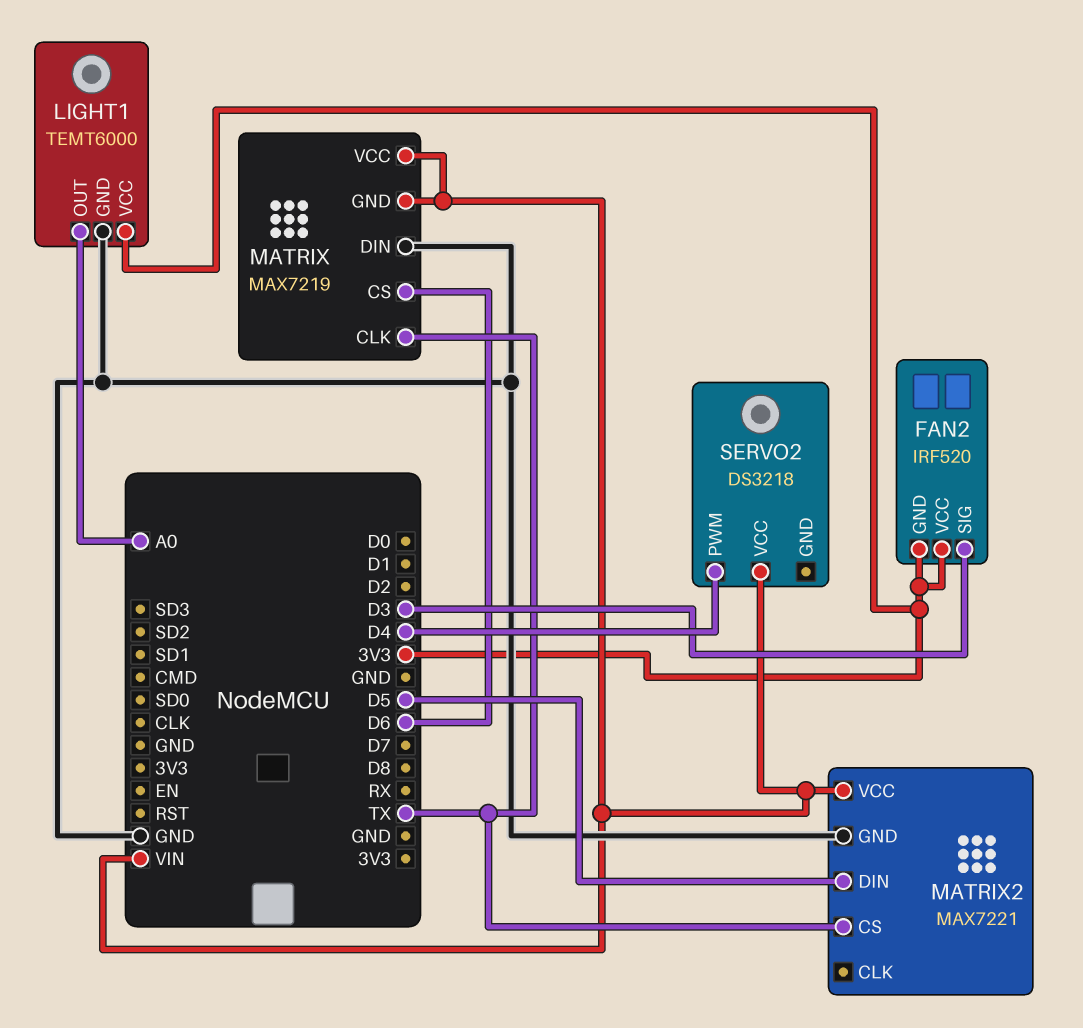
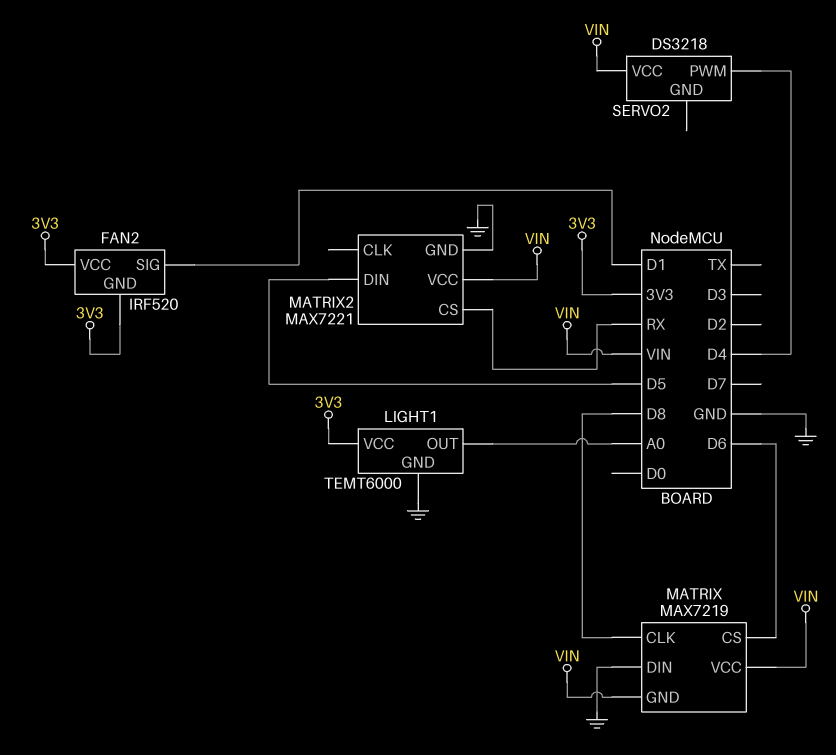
FAN2 pin SIG: D3 -> D1
MATRIX pin CLK: TX -> D8
MATRIX2 pin CS: TX -> RX

